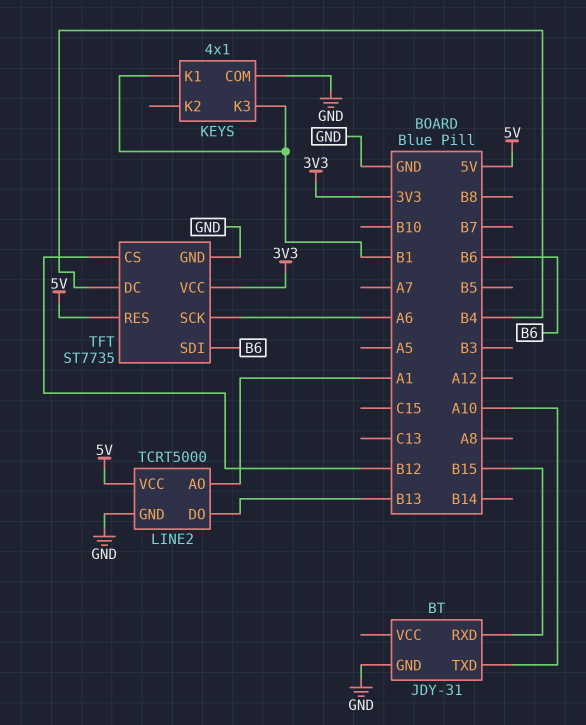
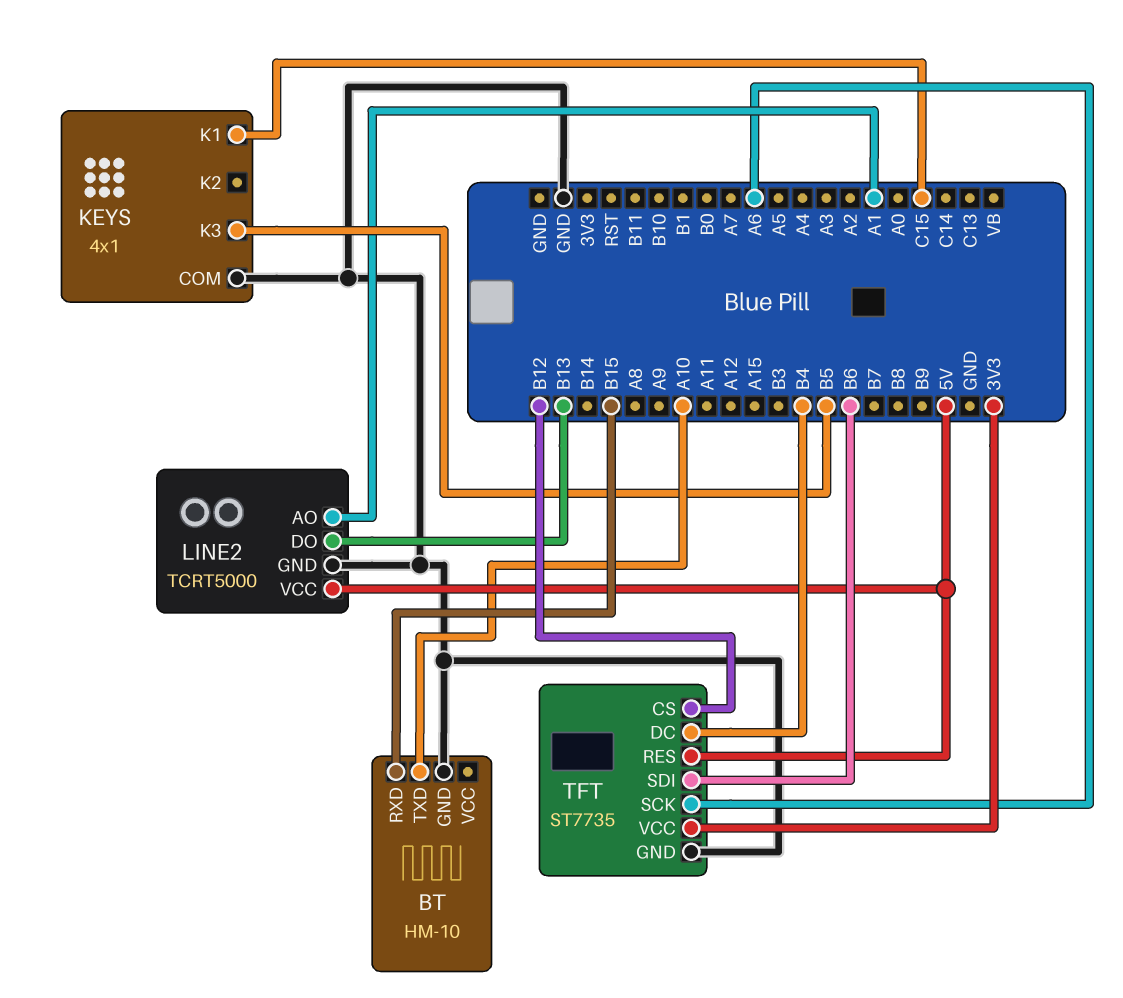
BT: JDY-31 -> HM-10
KEYS pin K1: B1 -> C15
KEYS pin K3: B1 -> B5

